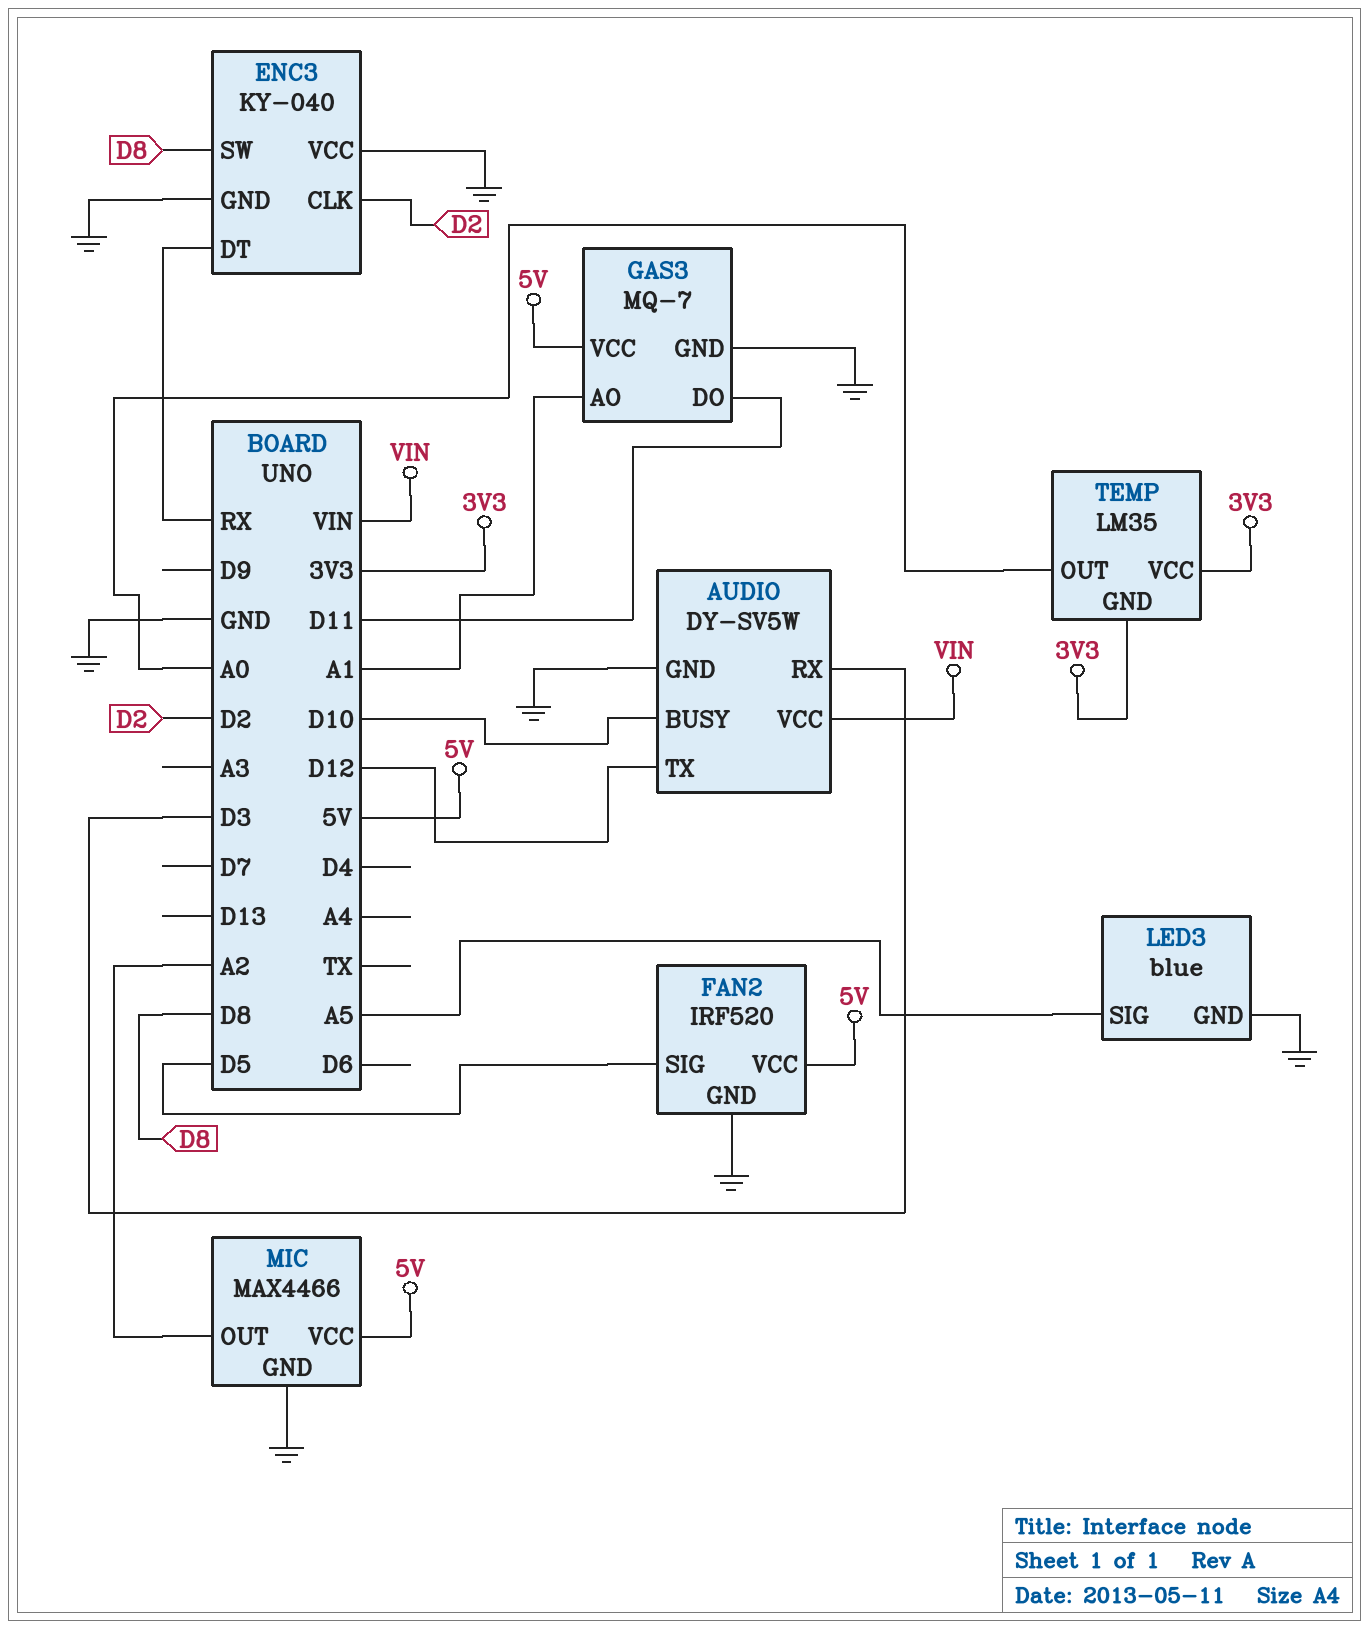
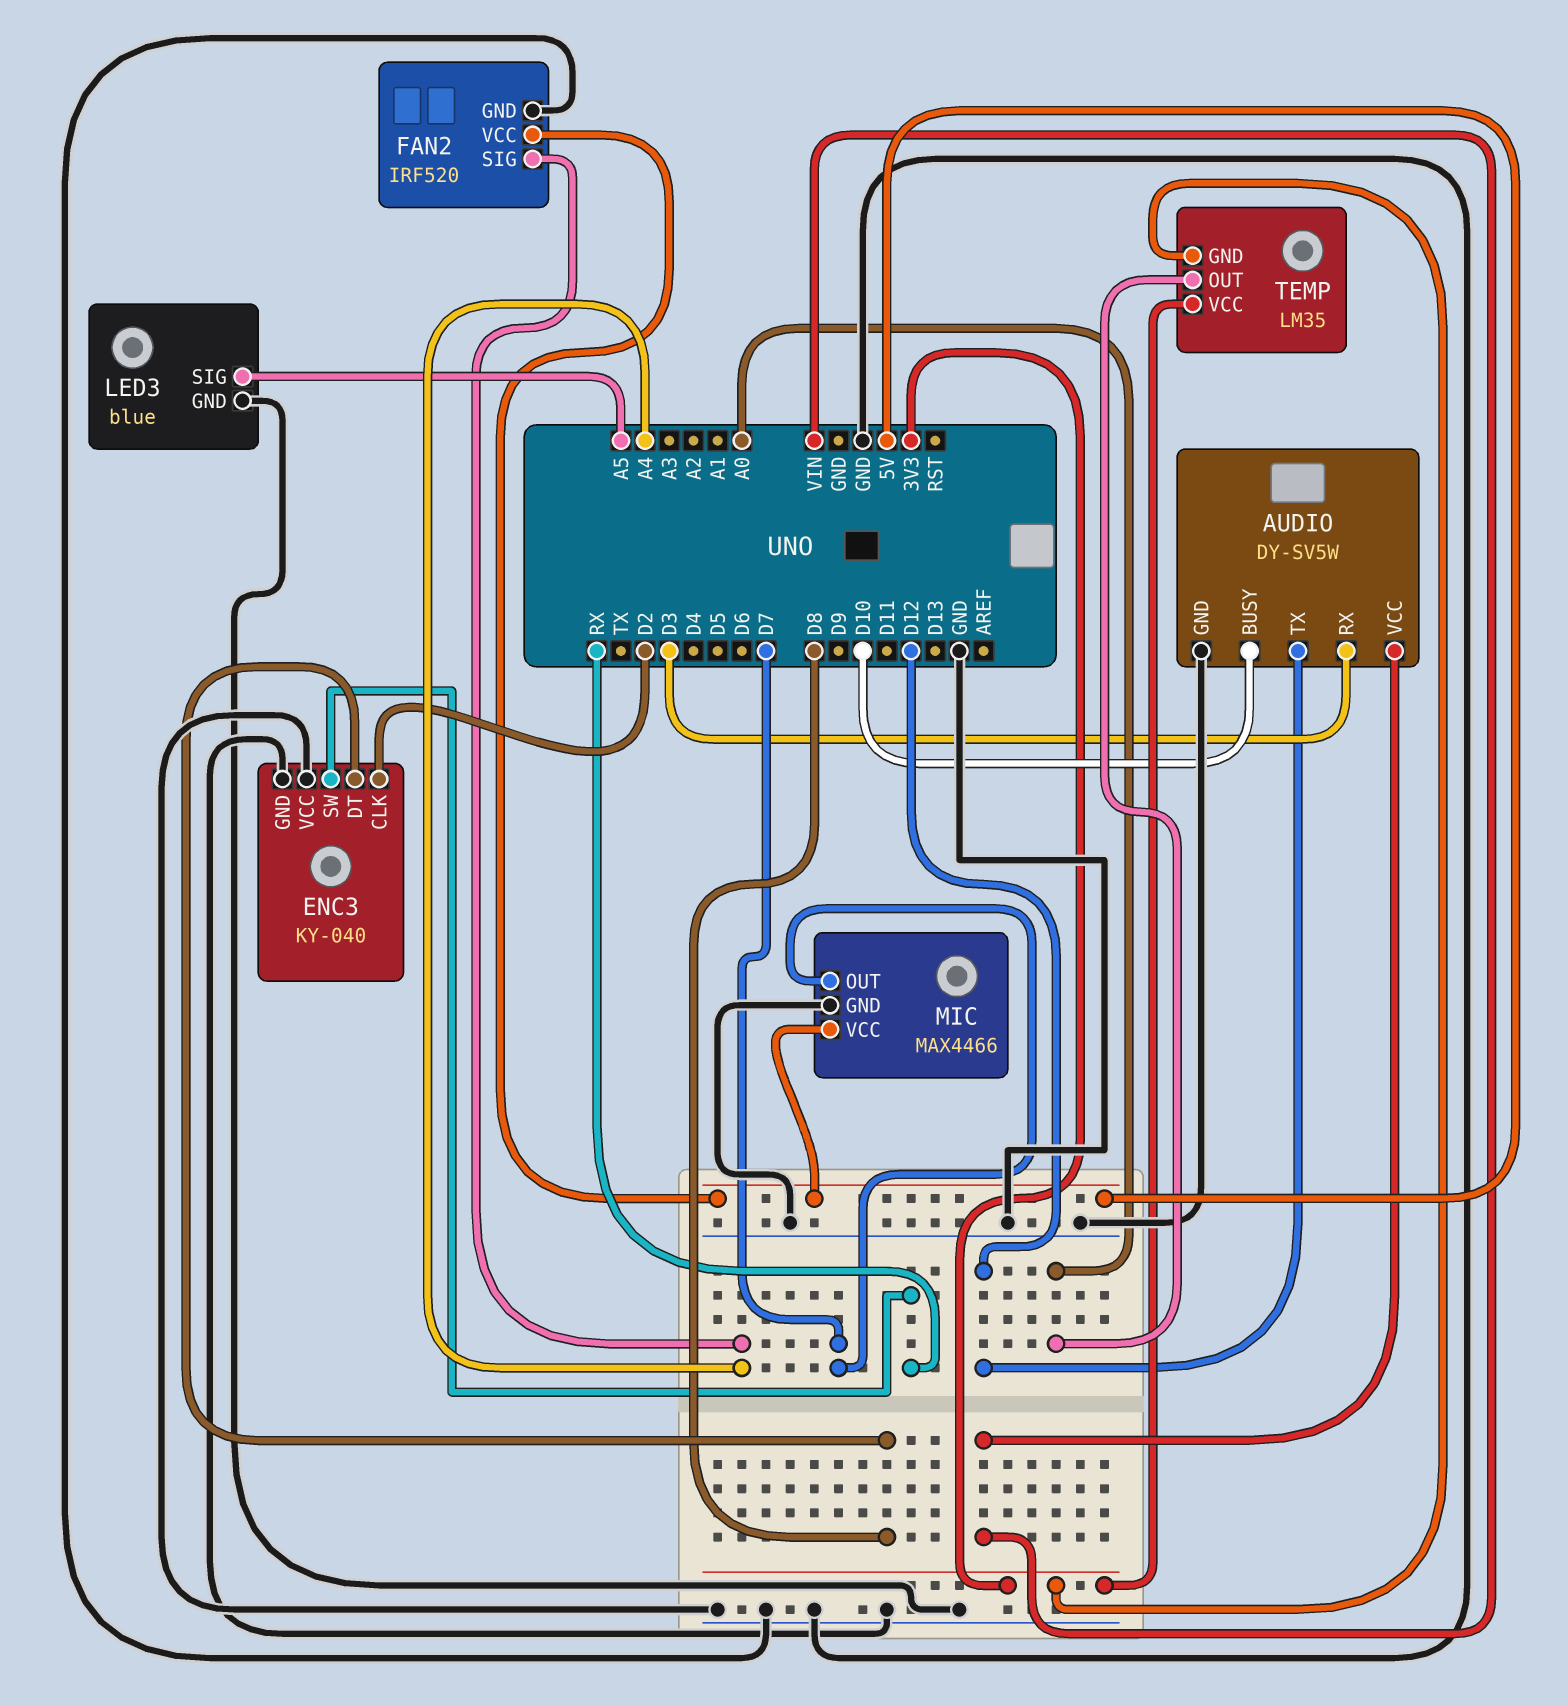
ENC3 pin DT: RX -> D8
ENC3 pin SW: D8 -> RX
FAN2 pin SIG: D5 -> A4
GAS3: MQ-7 -> none
GAS3 pin AO: A1 -> none
GAS3 pin DO: D11 -> none
GAS3 pin GND: GND -> none
GAS3 pin VCC: 5V -> none
MIC pin OUT: A2 -> D7

